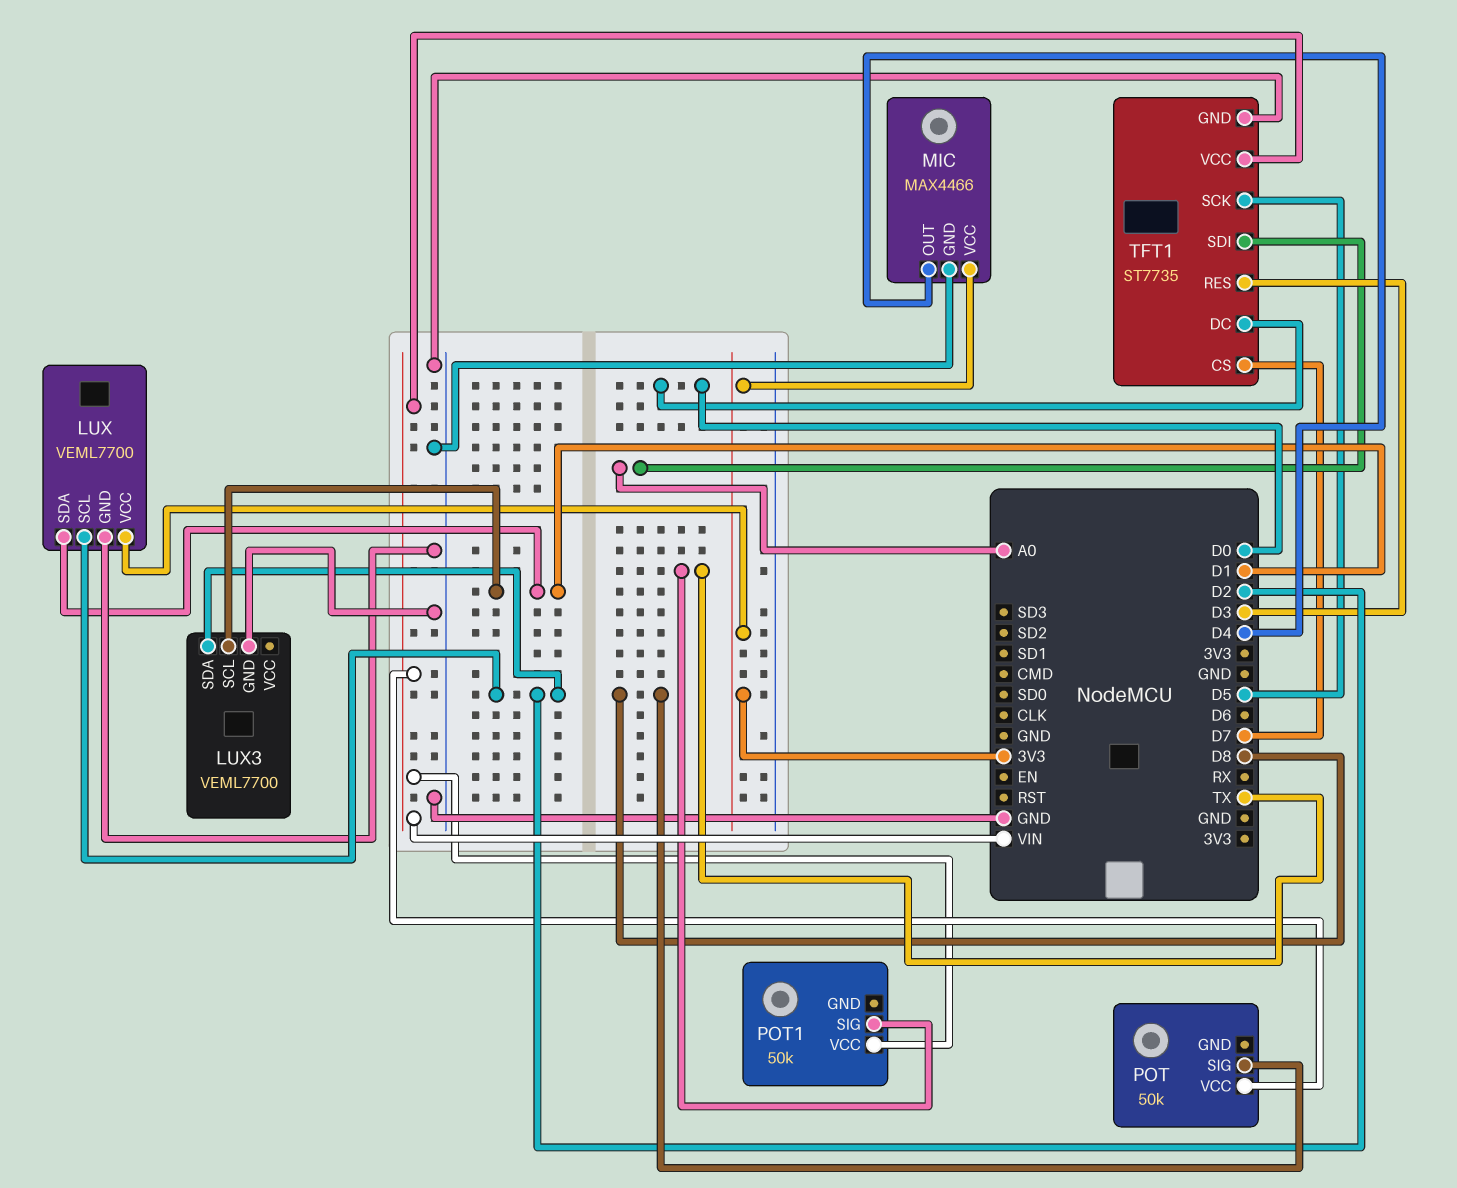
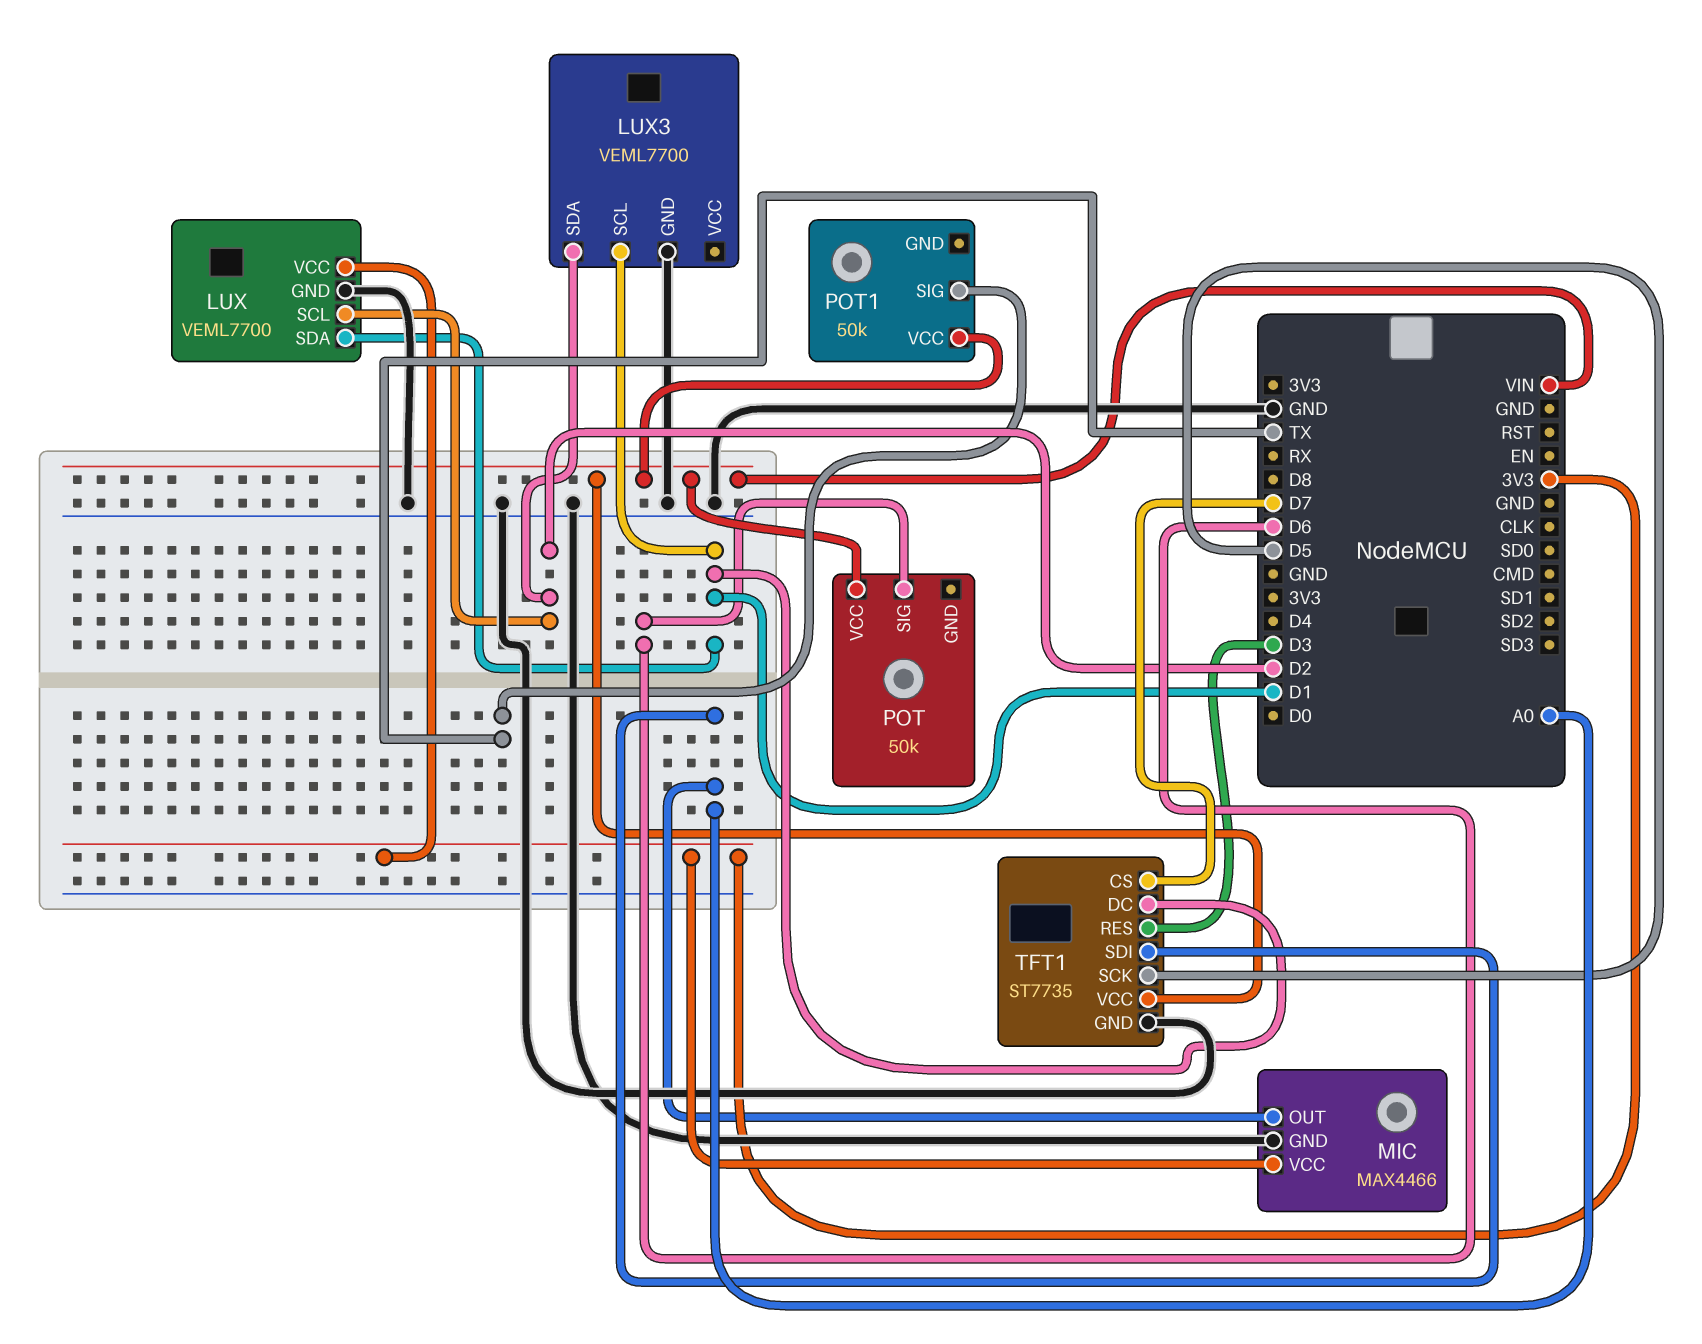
MIC pin OUT: D4 -> A0
POT pin SIG: D8 -> D6
TFT1 pin DC: D0 -> D1

